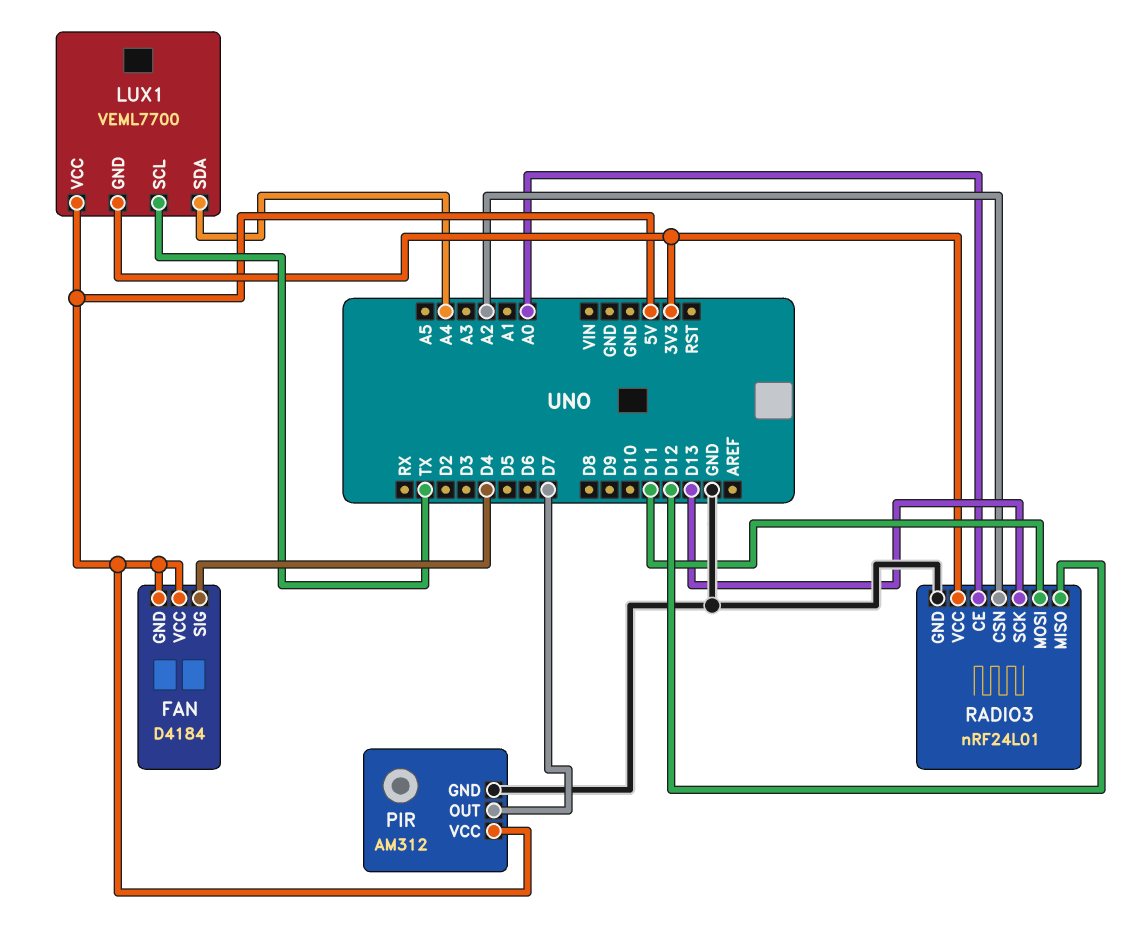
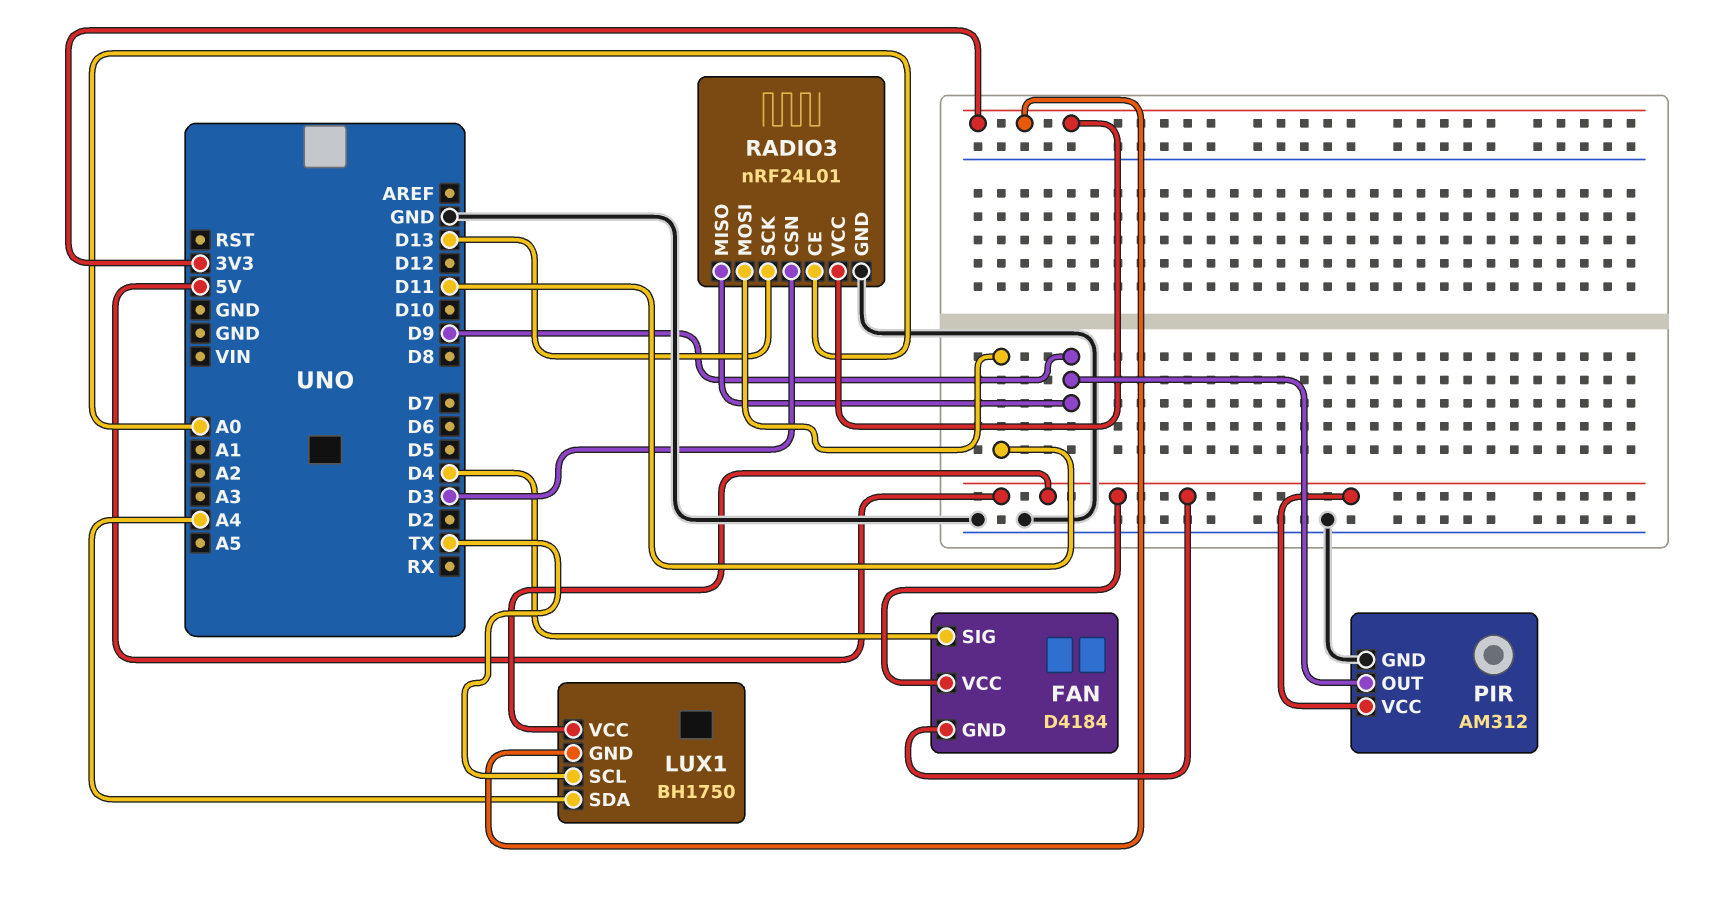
LUX1: VEML7700 -> BH1750
PIR pin OUT: D7 -> D9
RADIO3 pin CSN: A2 -> D3
RADIO3 pin MISO: D12 -> D9

